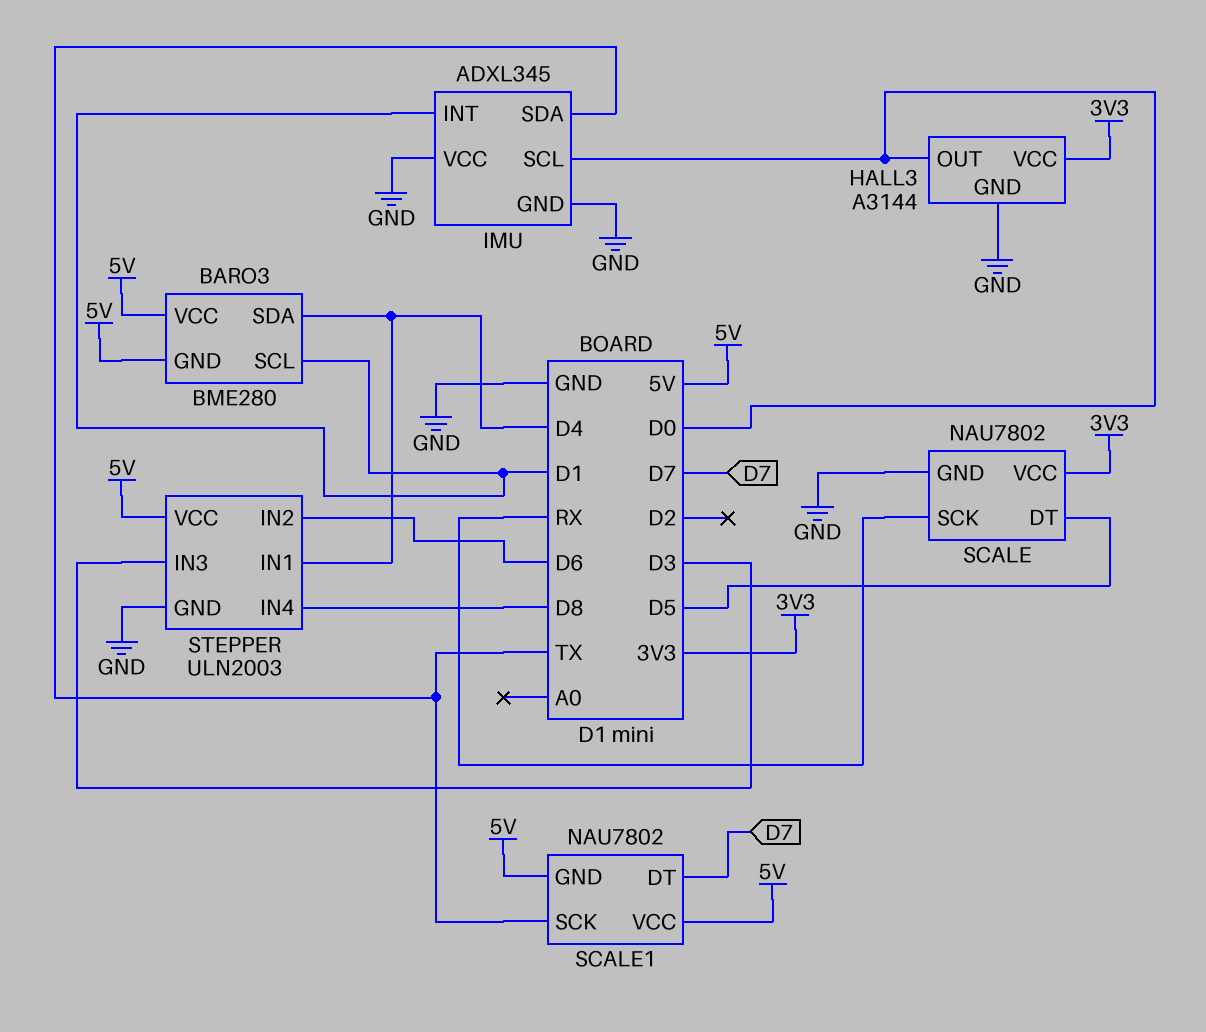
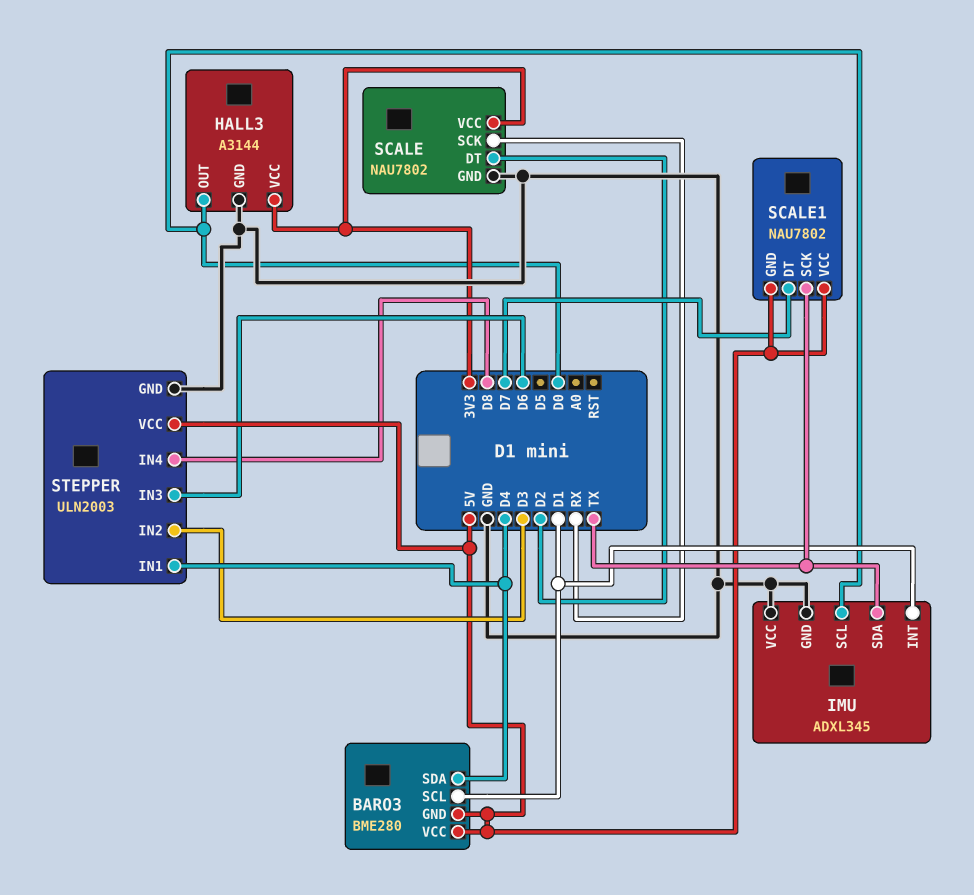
SCALE pin DT: D5 -> D2
STEPPER pin IN2: D6 -> D3
STEPPER pin IN3: D3 -> D6

